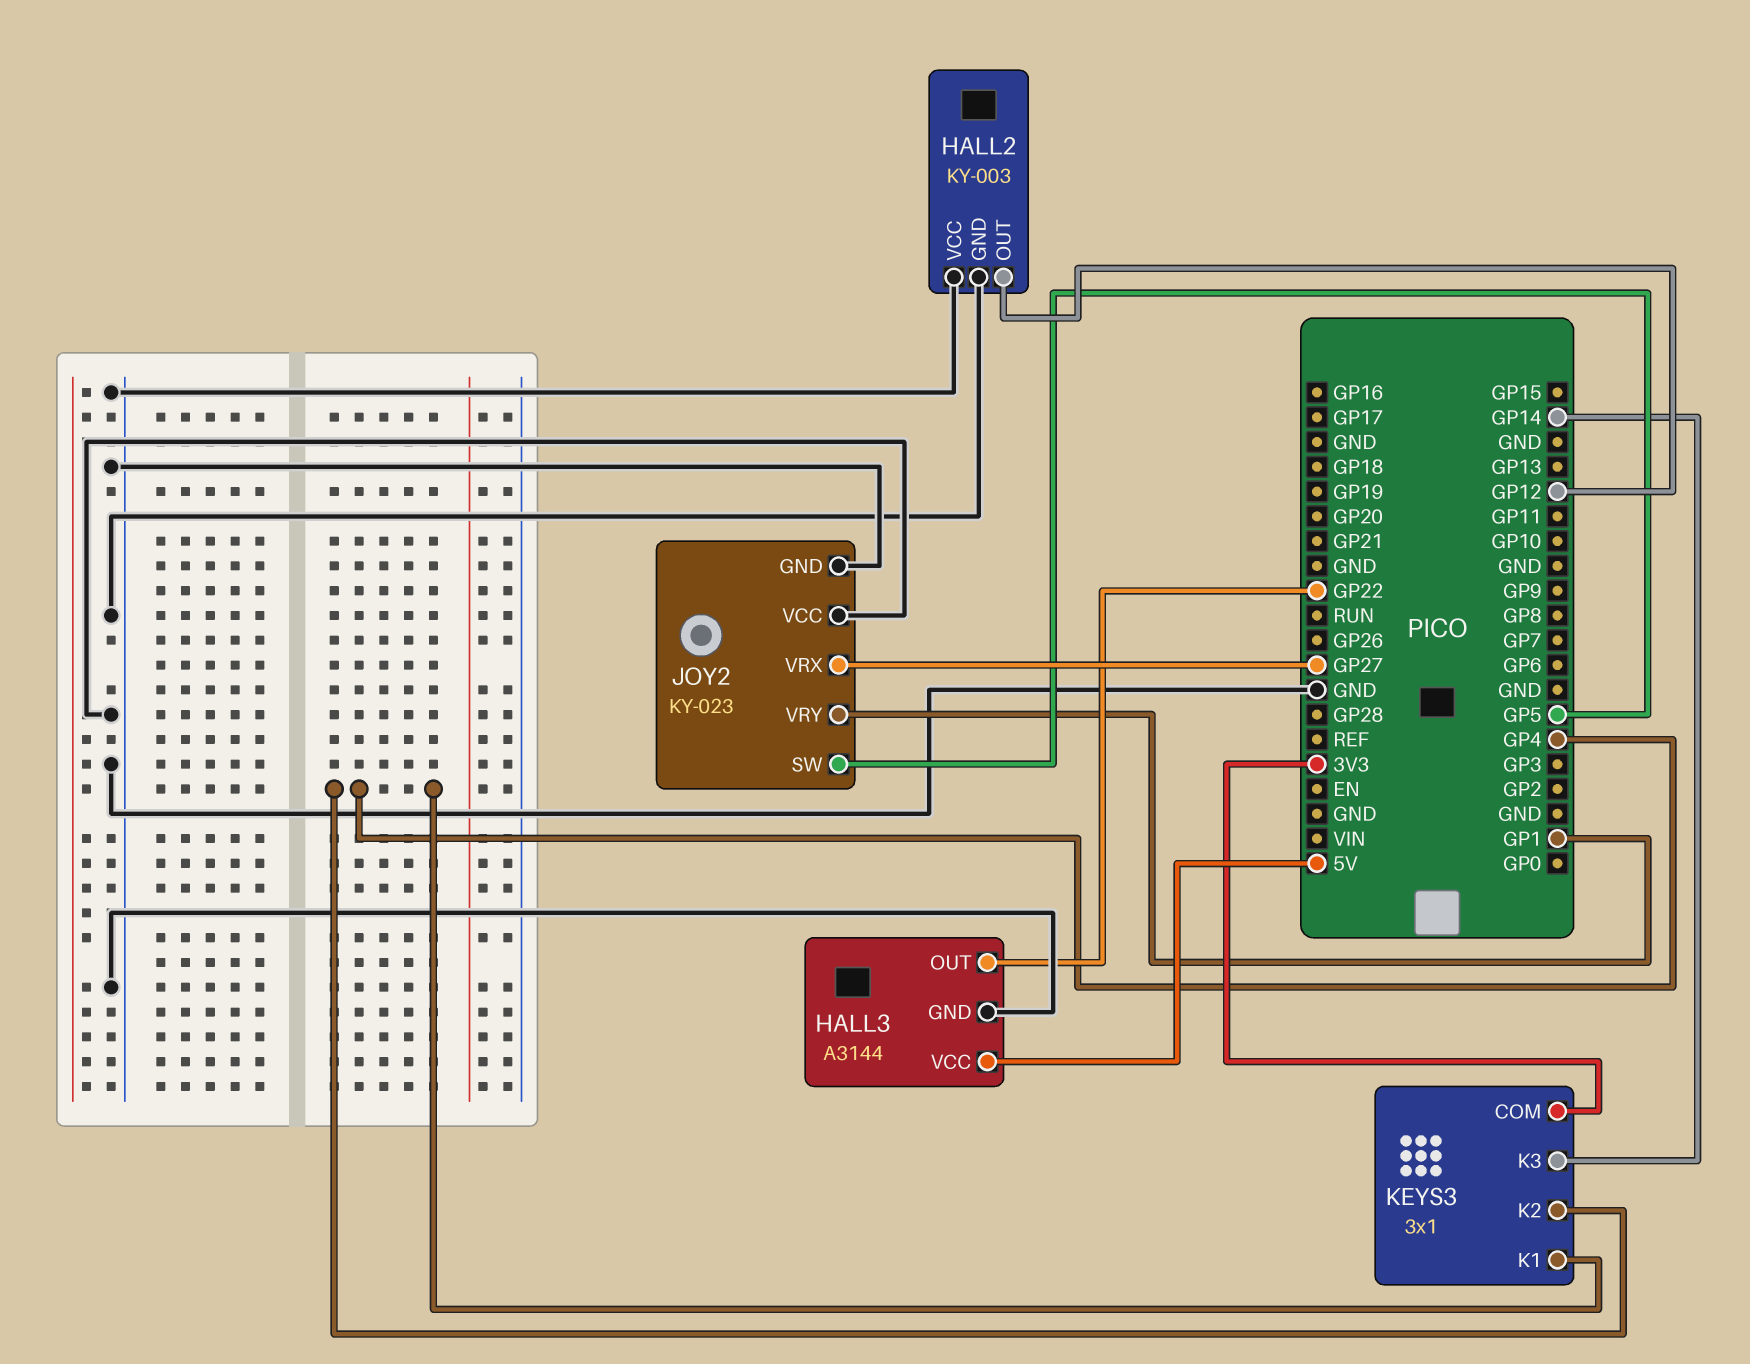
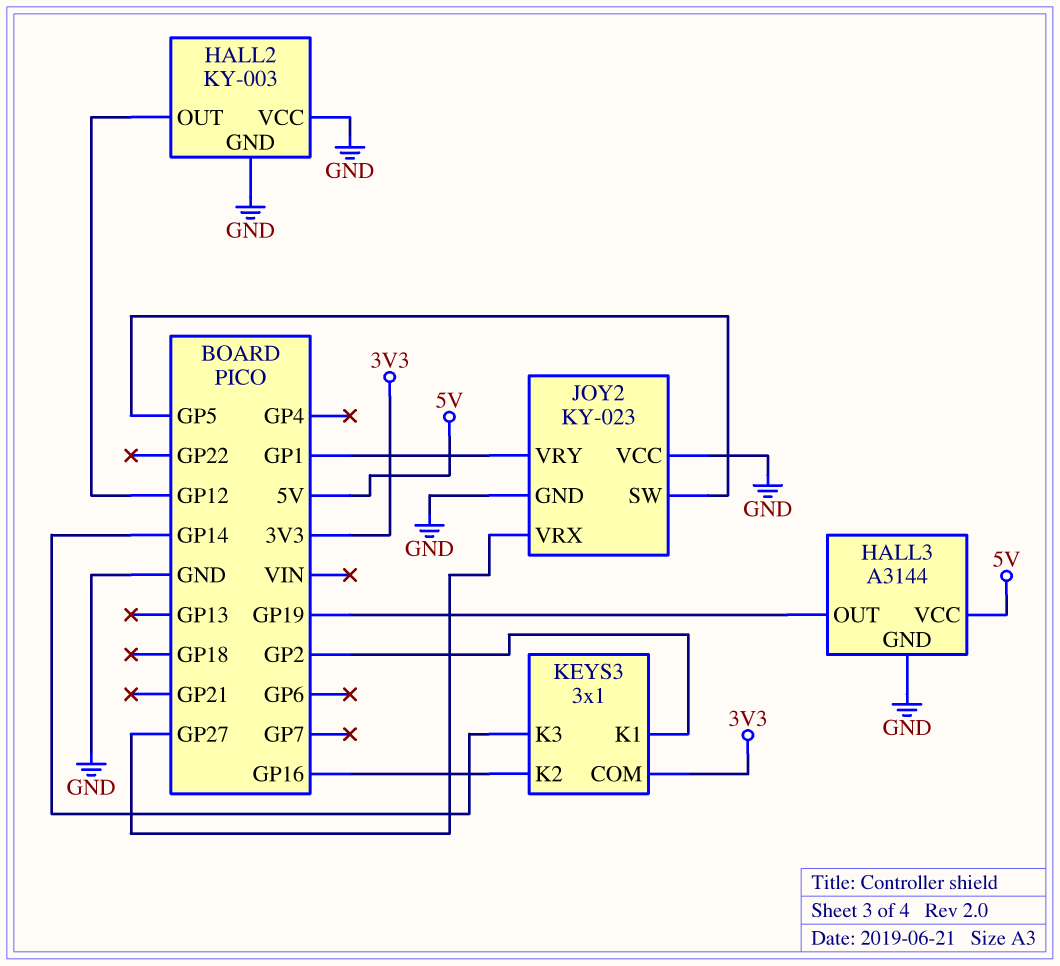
HALL3 pin OUT: GP22 -> GP19
KEYS3 pin K1: GP4 -> GP2
KEYS3 pin K2: GP4 -> GP16

